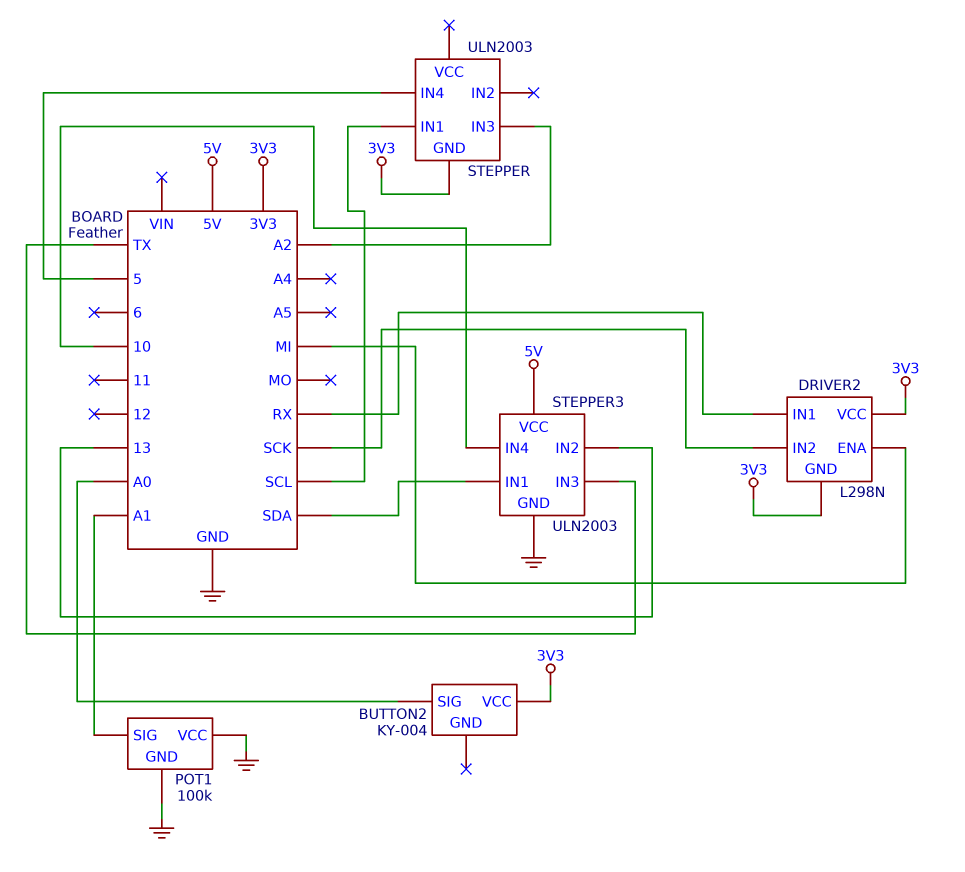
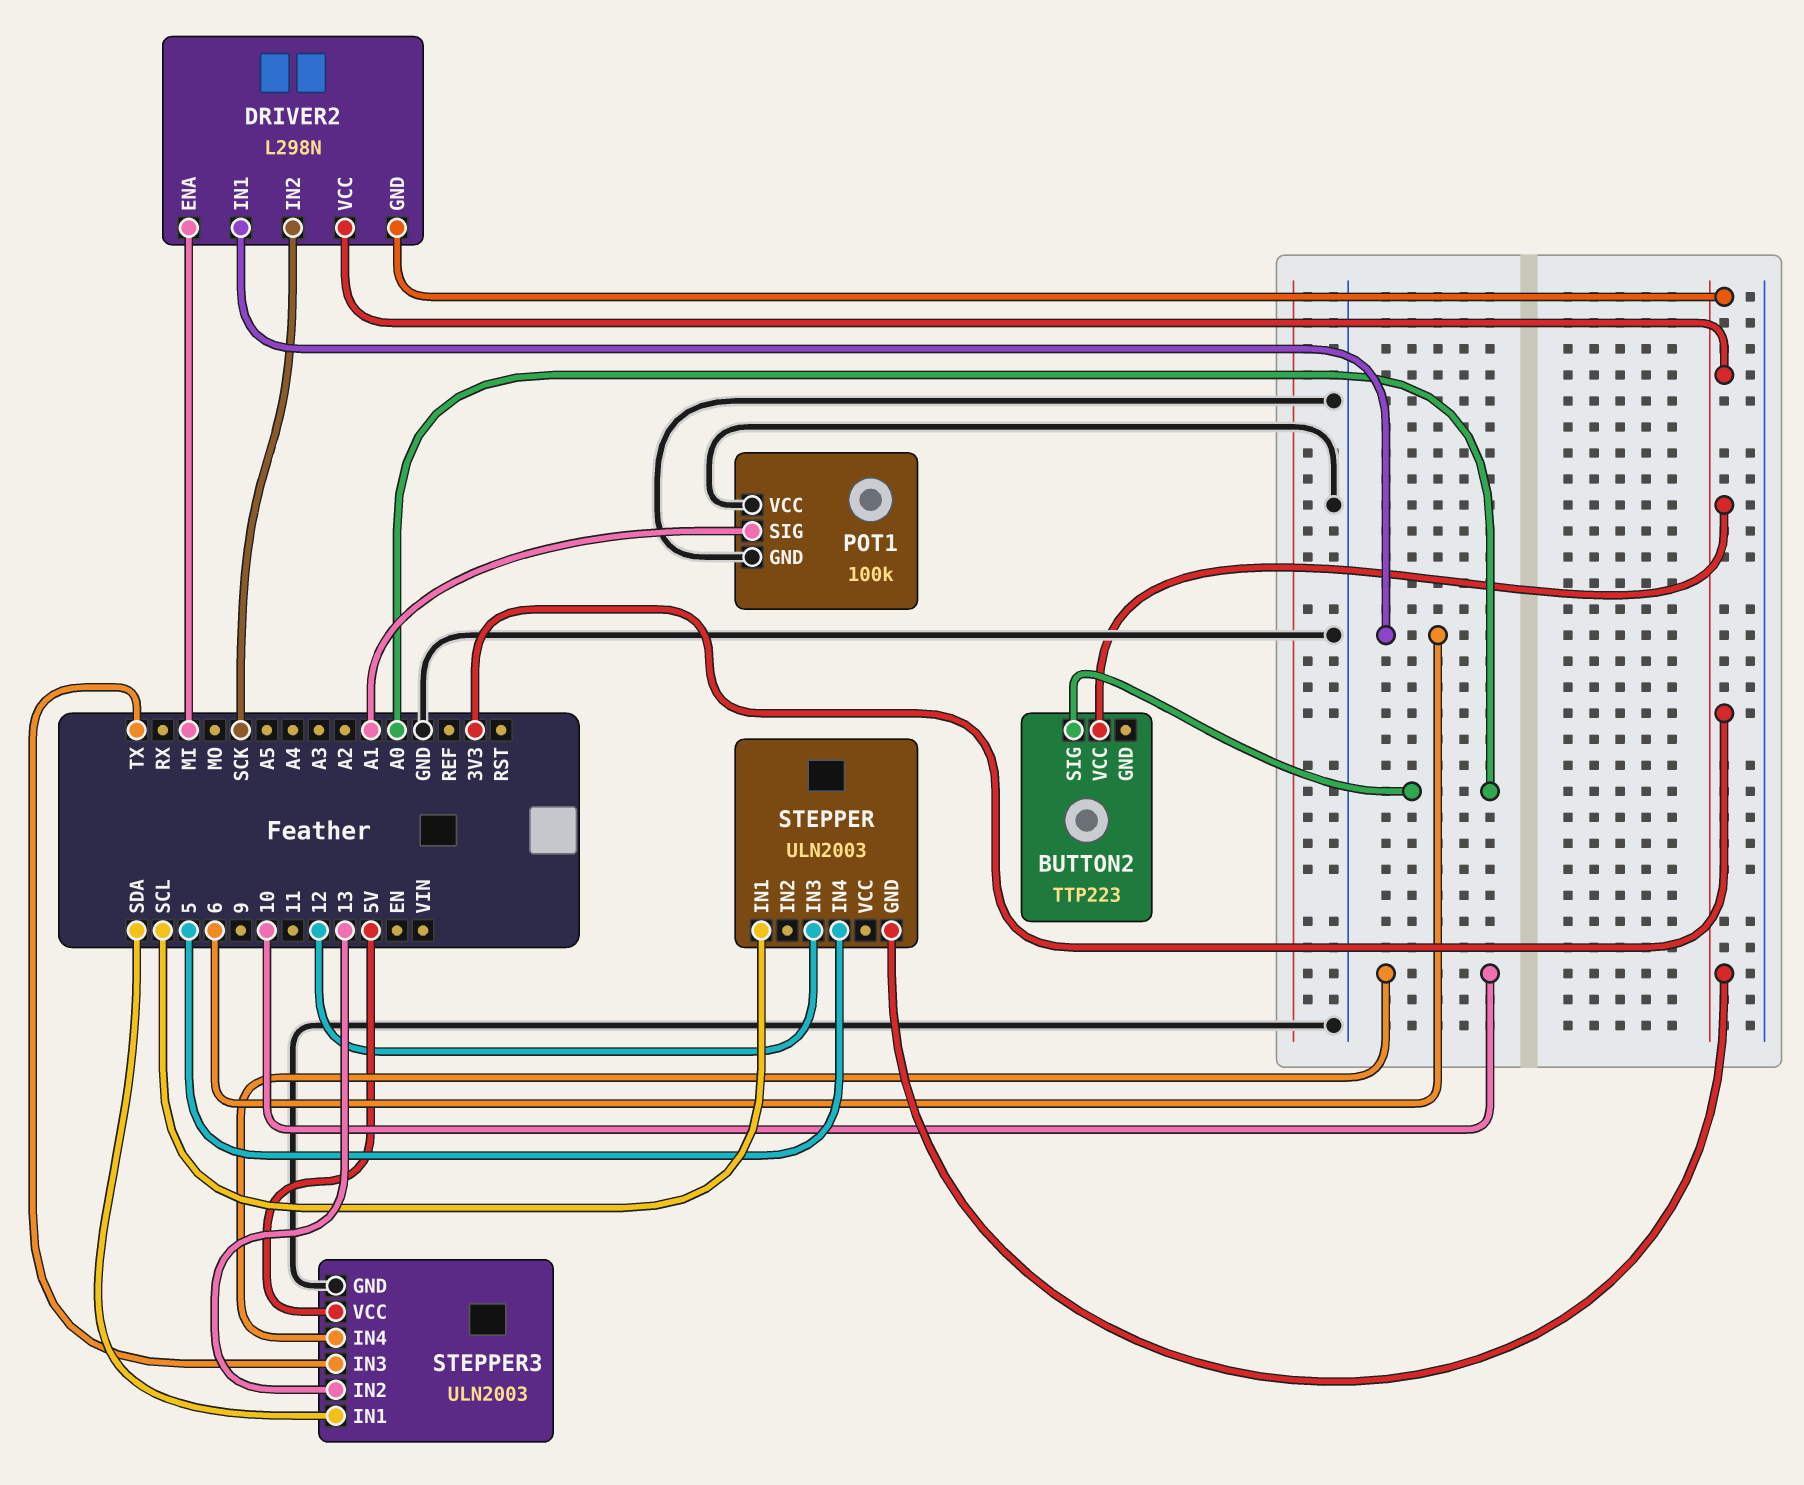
BUTTON2: KY-004 -> TTP223
DRIVER2 pin IN1: RX -> 6
STEPPER pin IN3: A2 -> 12

